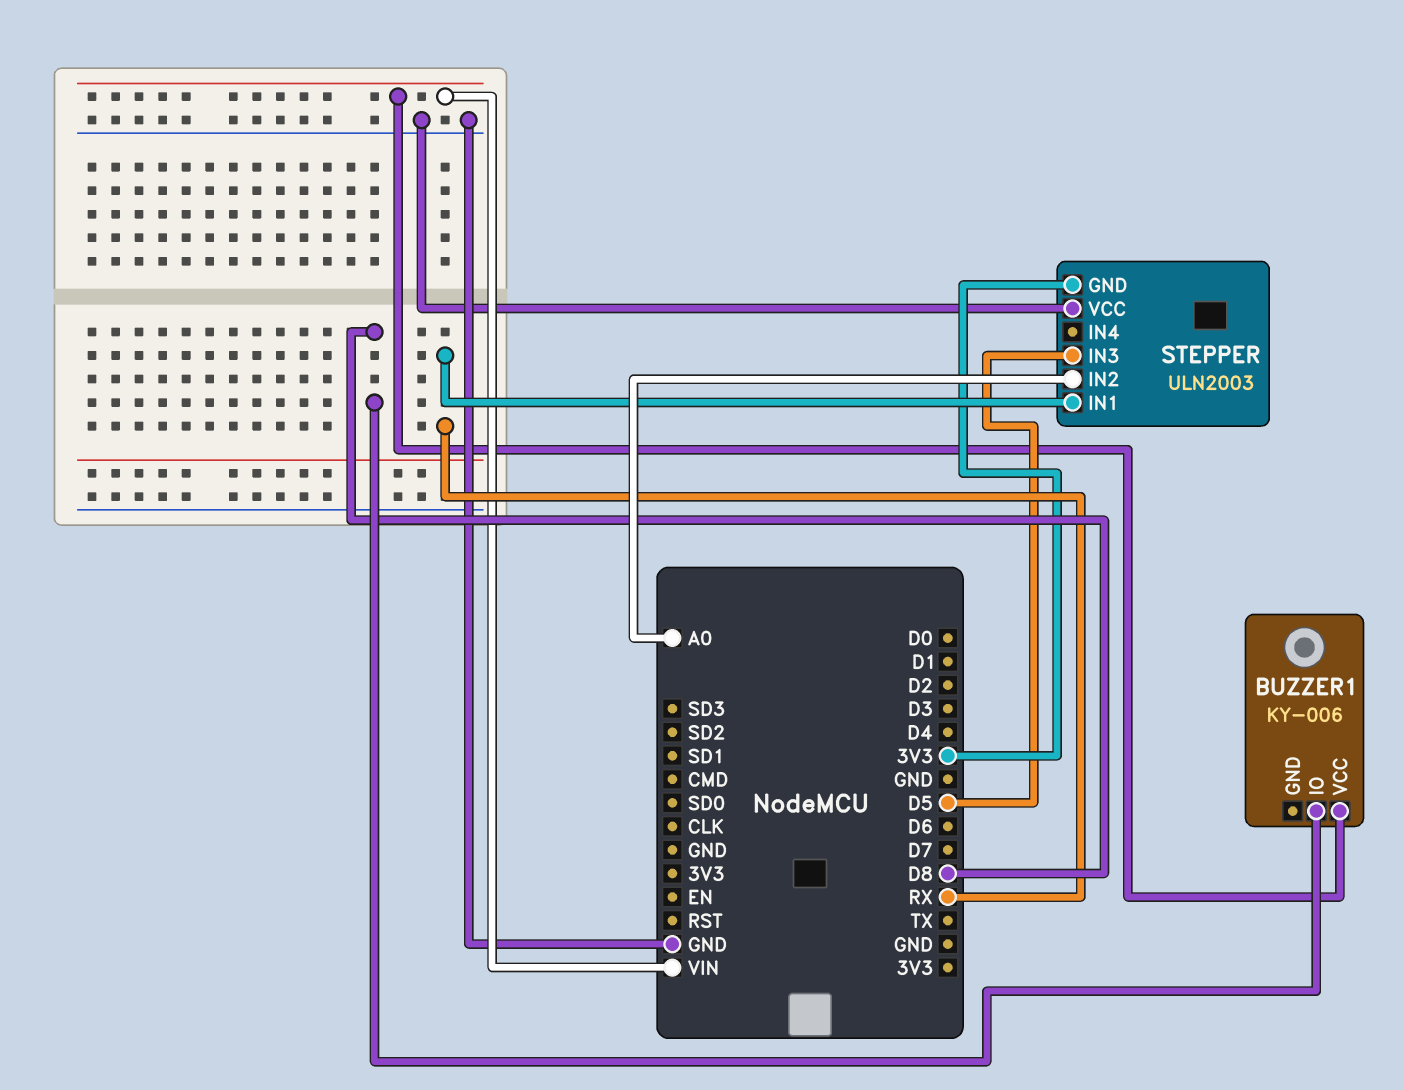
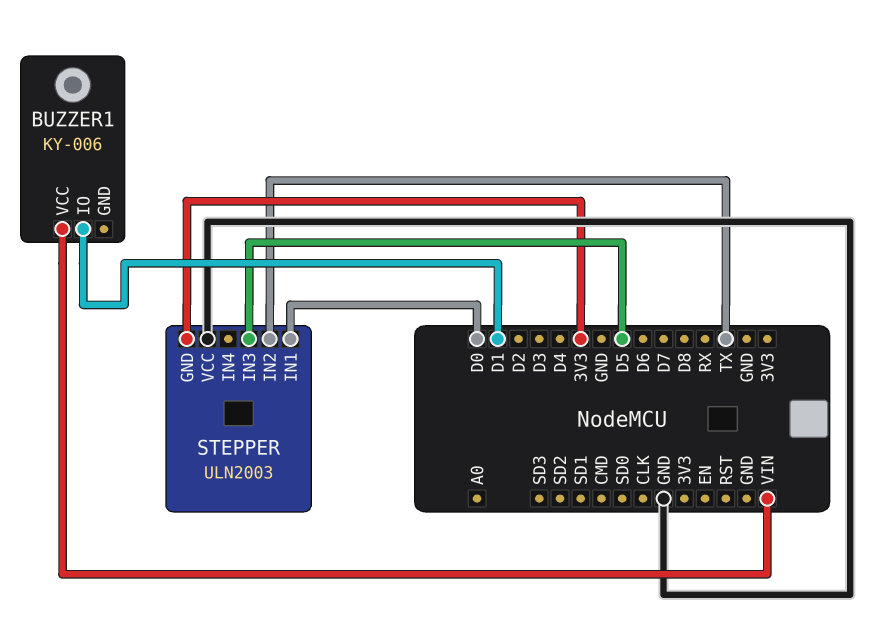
BUZZER1 pin IO: D8 -> D1
STEPPER pin IN1: RX -> D0
STEPPER pin IN2: A0 -> TX

